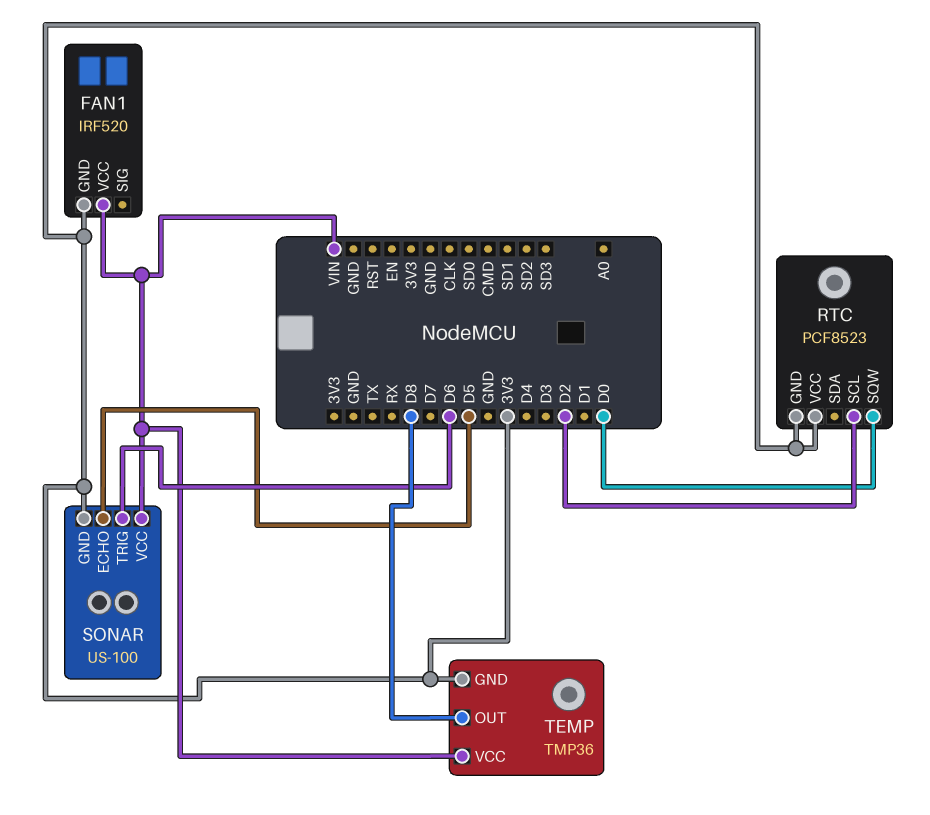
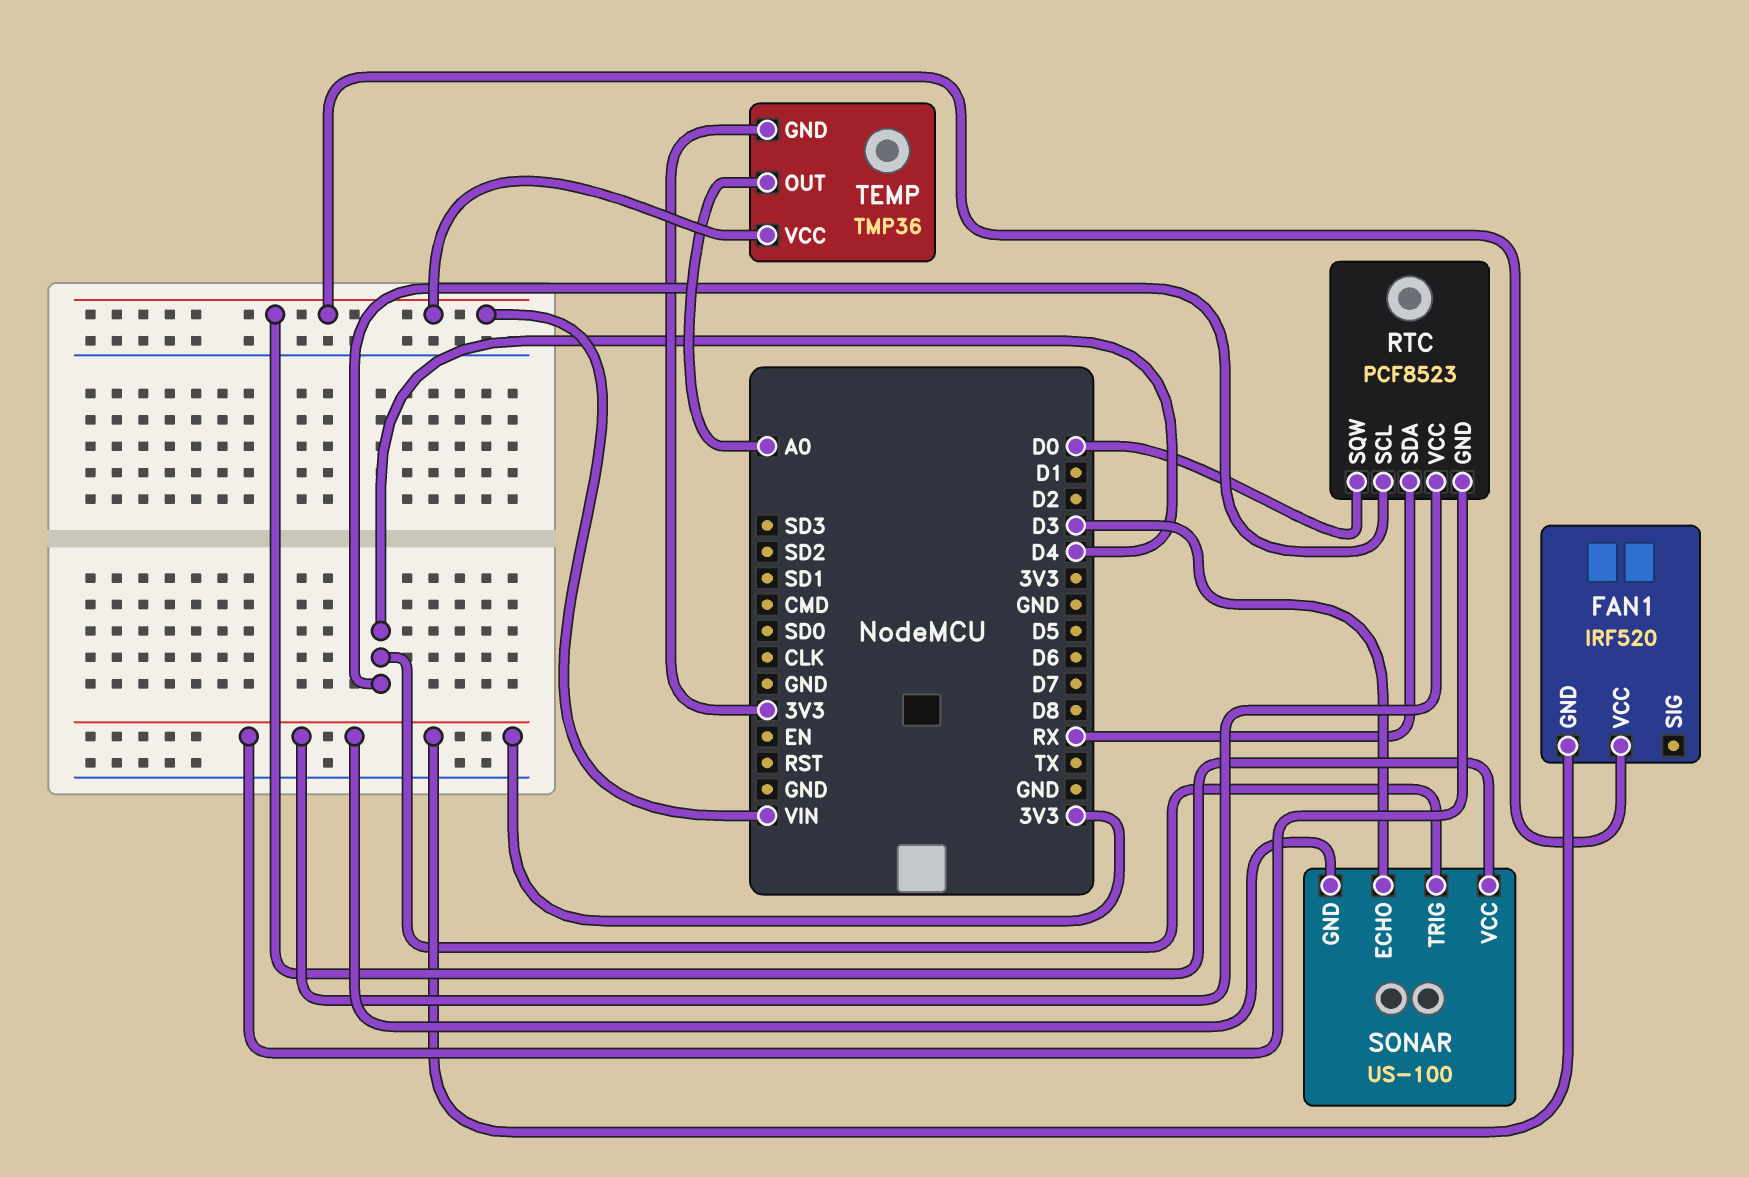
RTC pin SCL: D2 -> D4
RTC pin SDA: none -> RX
SONAR pin ECHO: D5 -> D3
SONAR pin TRIG: D6 -> D4
TEMP pin OUT: D8 -> A0

